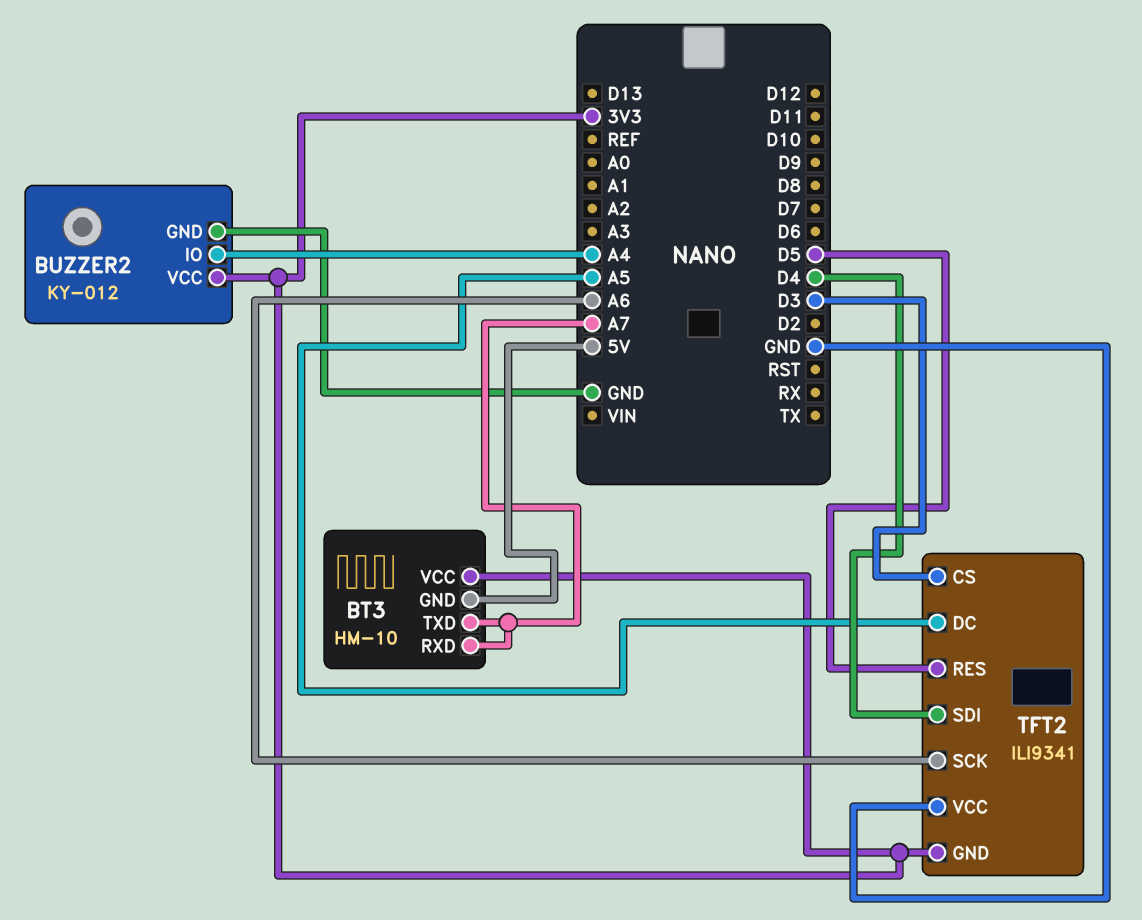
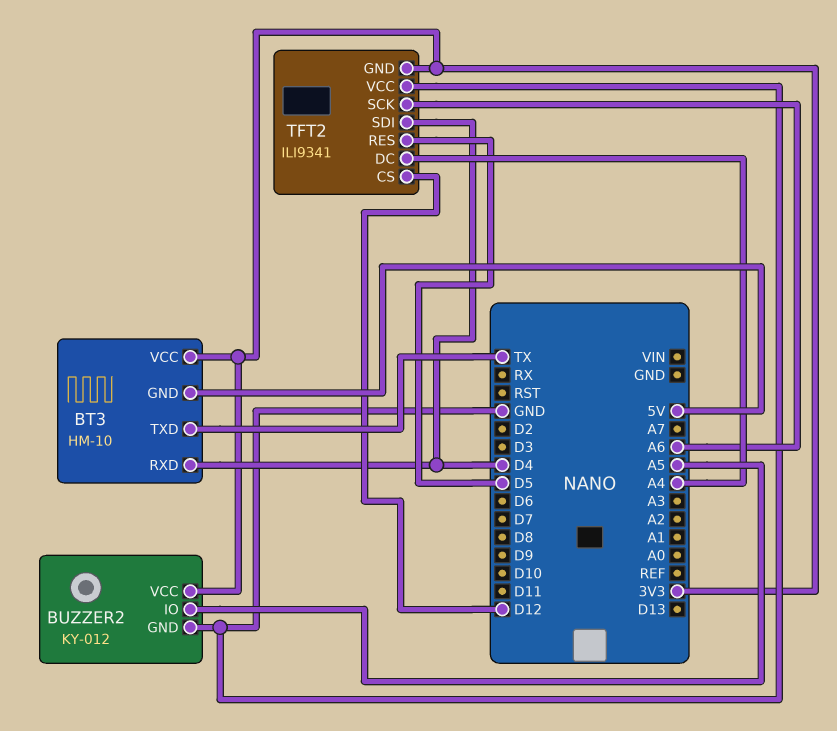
BT3 pin RXD: A7 -> D4
BT3 pin TXD: A7 -> TX
BUZZER2 pin IO: A4 -> A5
TFT2 pin CS: D3 -> D12
TFT2 pin DC: A5 -> A4

